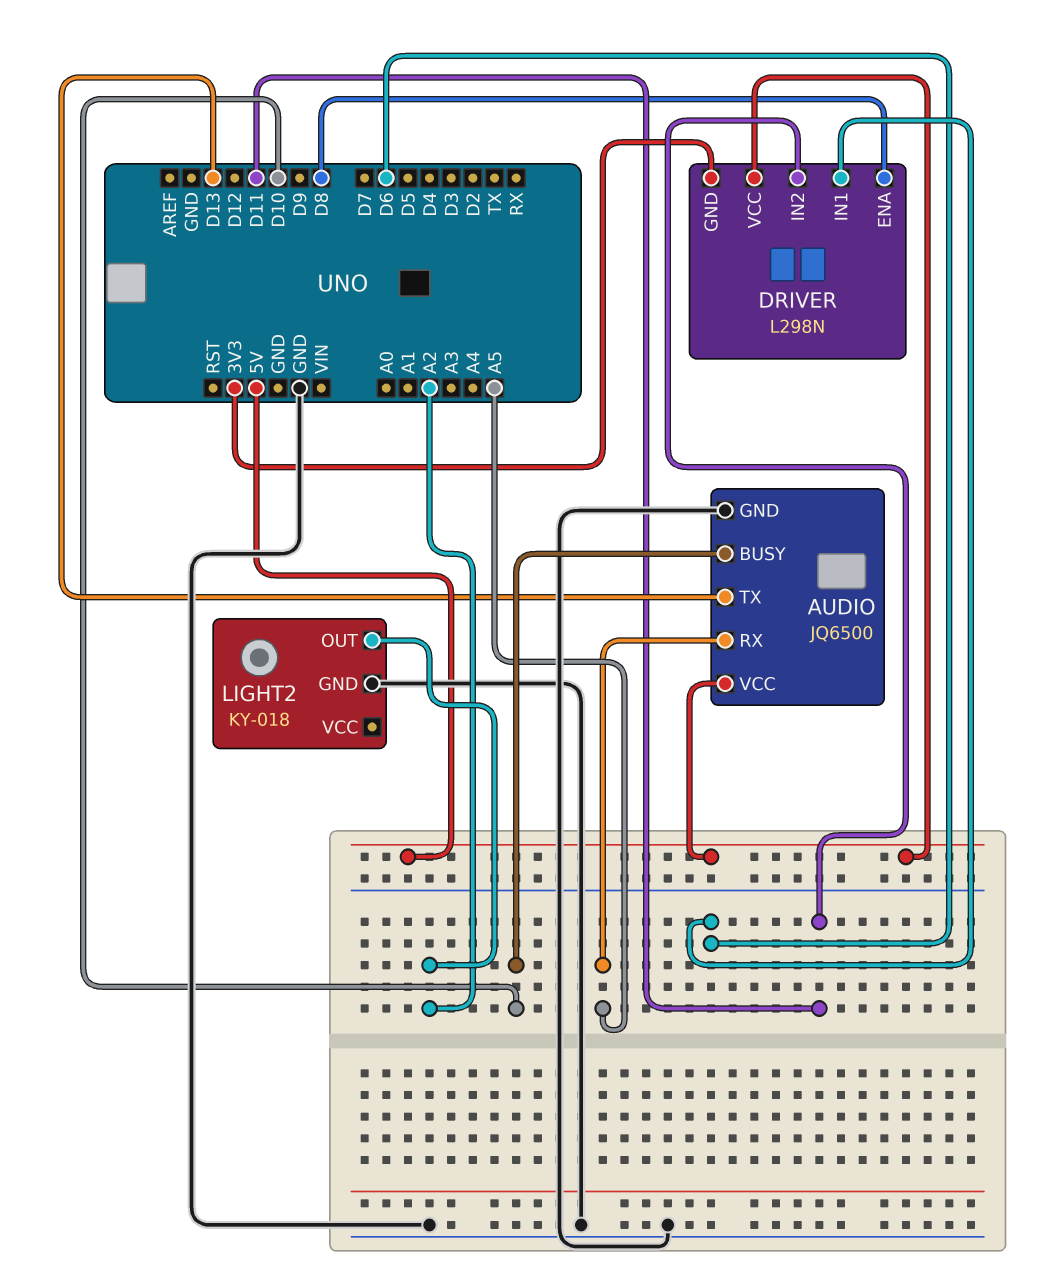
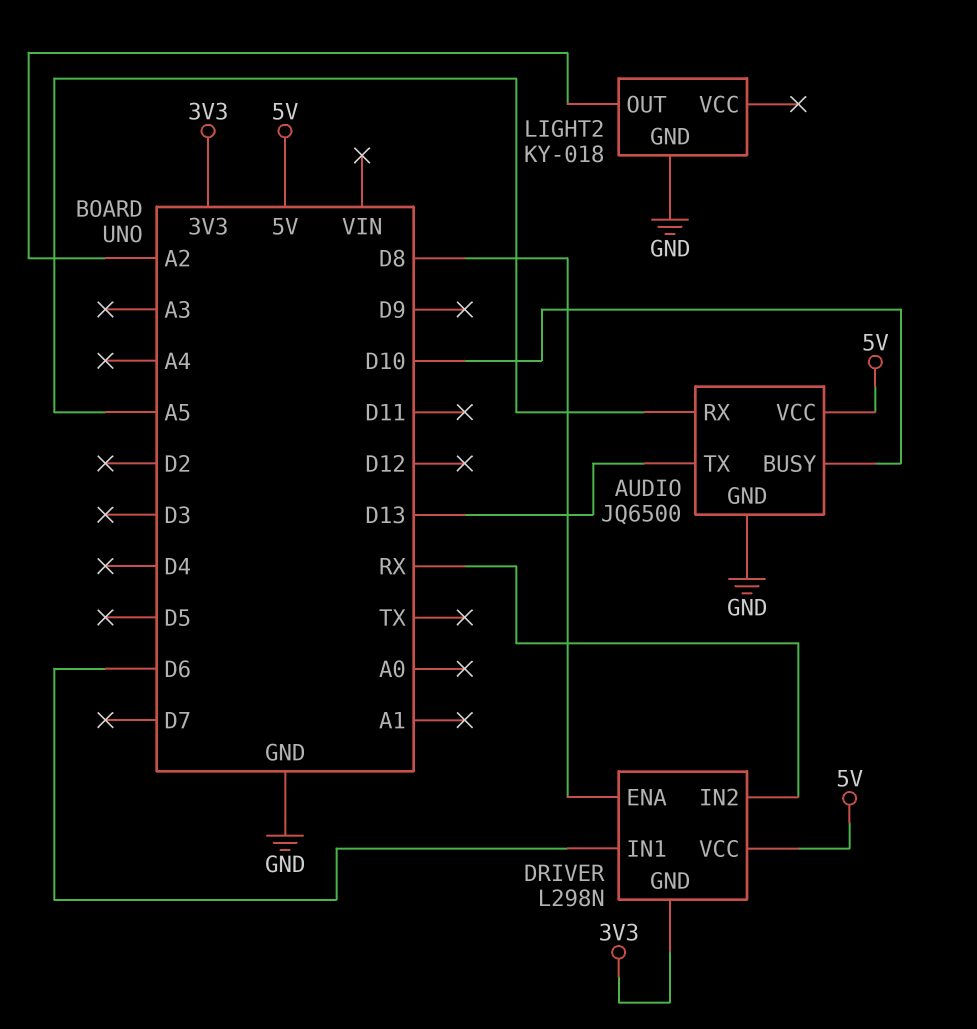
DRIVER pin IN2: D11 -> RX

